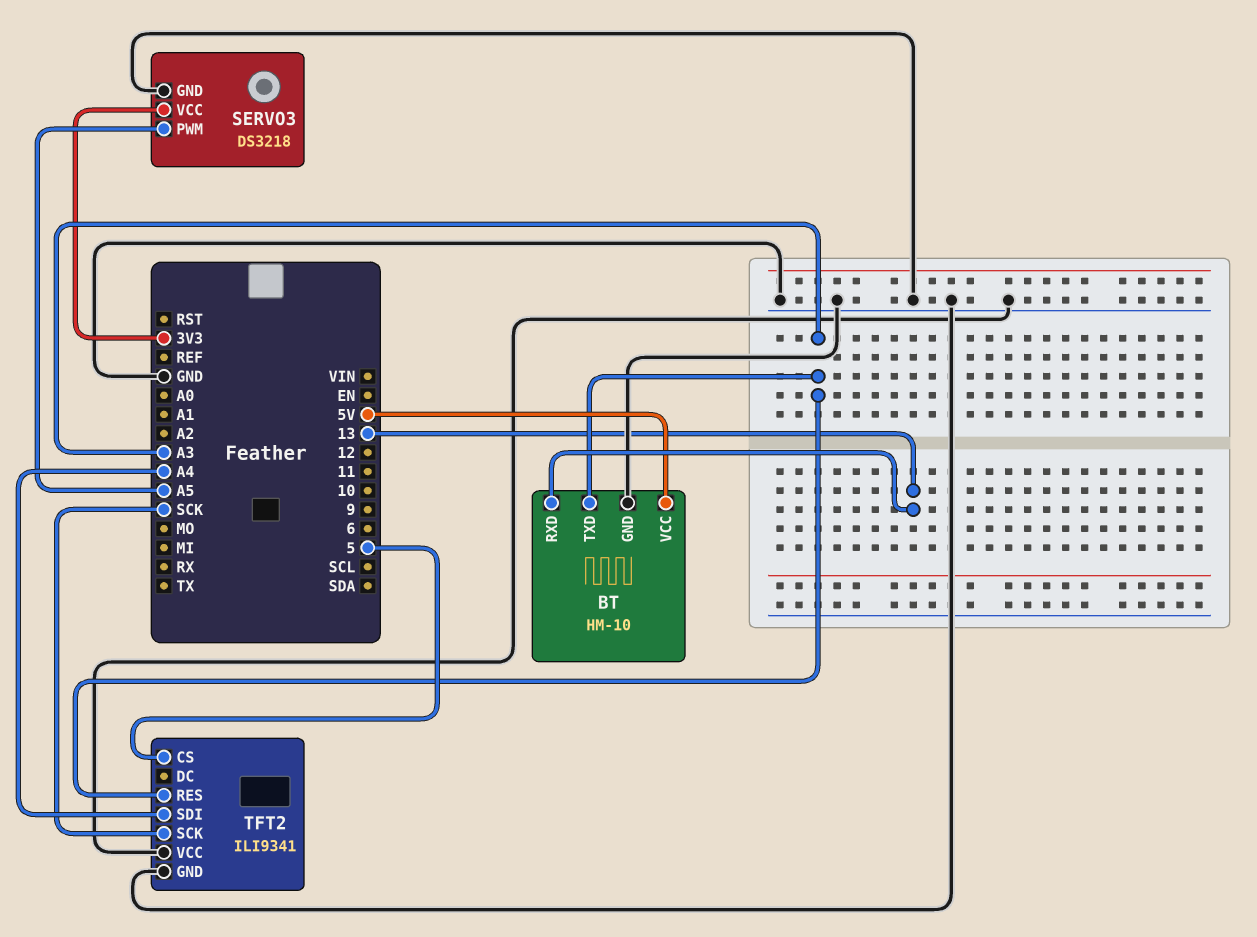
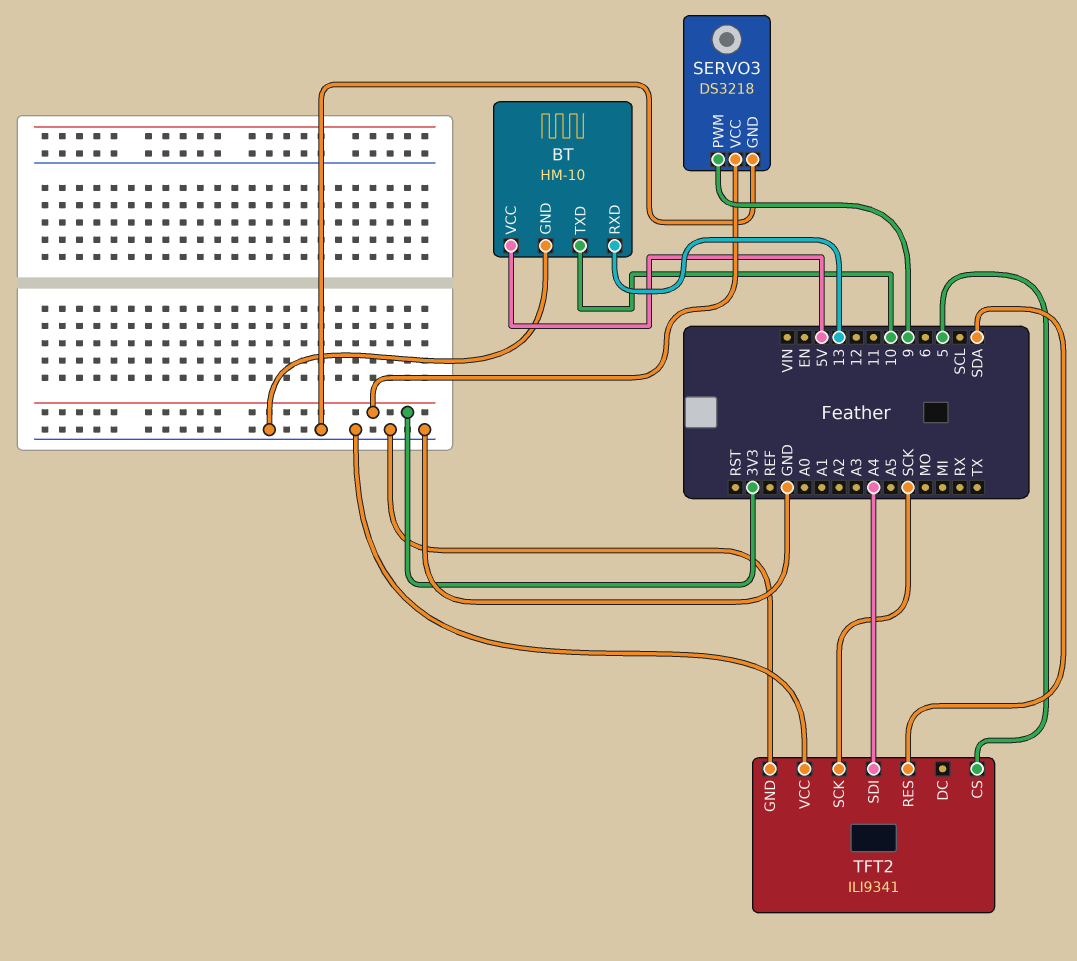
BT pin TXD: A3 -> 10
SERVO3 pin PWM: A5 -> 9
TFT2 pin RES: A3 -> SDA

